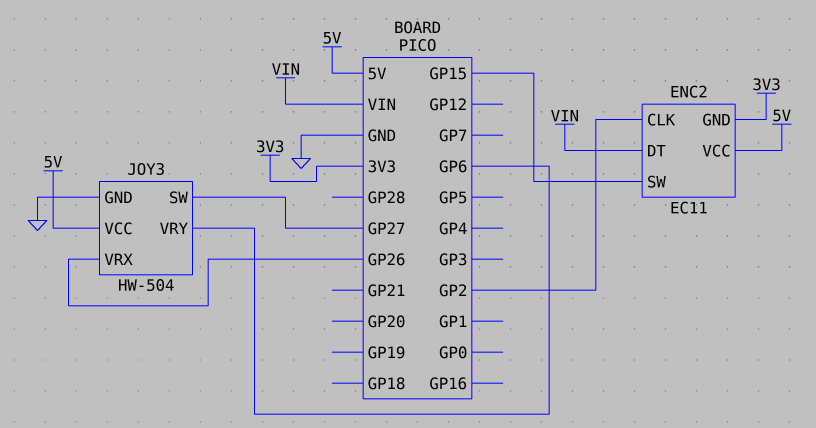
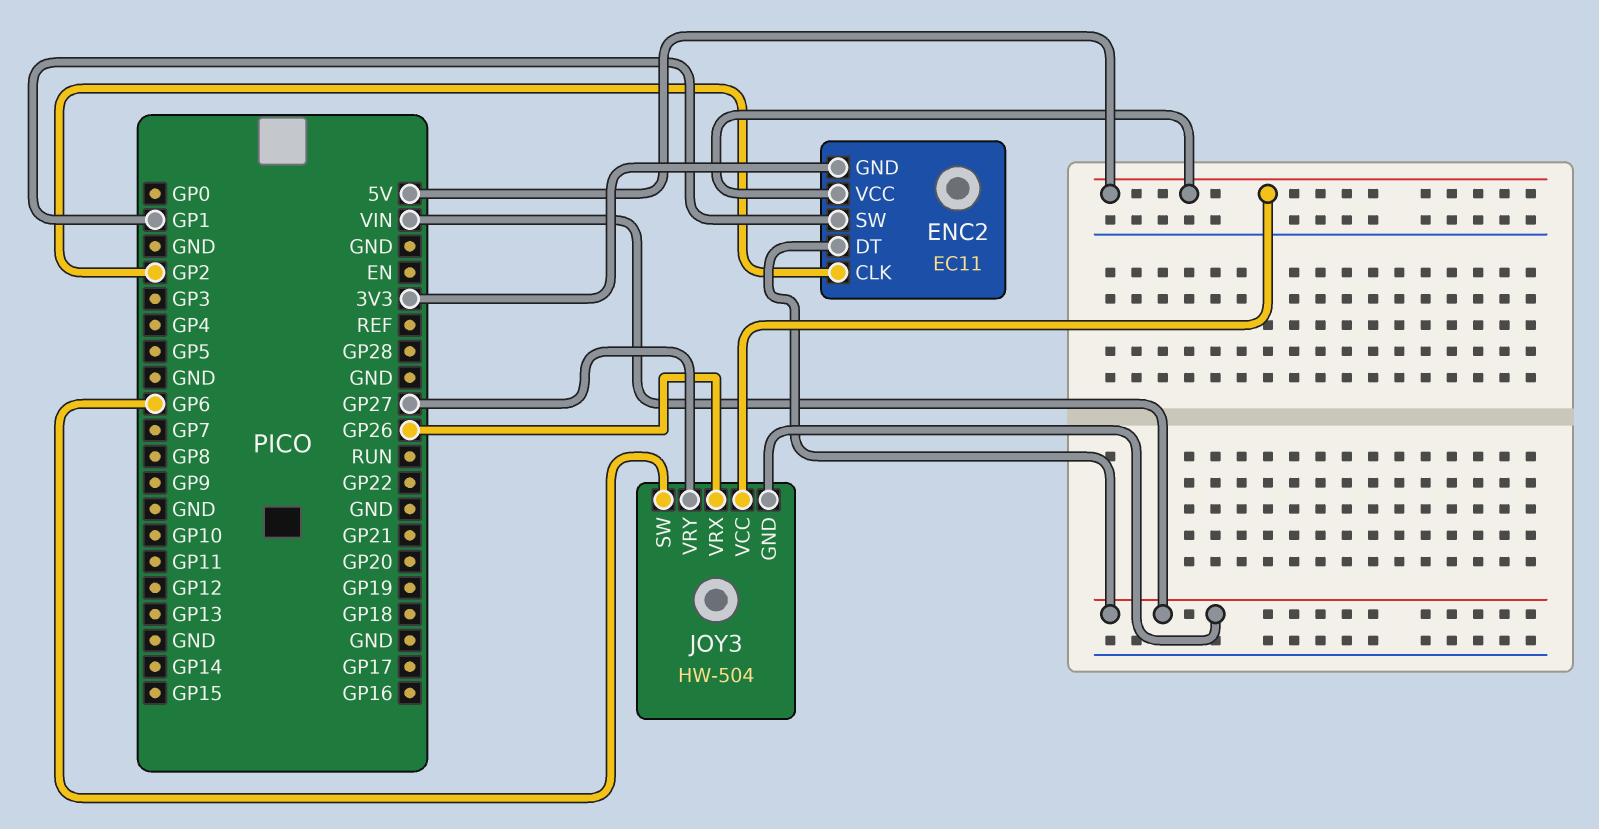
ENC2 pin SW: GP15 -> GP1
JOY3 pin GND: GND -> VIN
JOY3 pin SW: GP27 -> GP6
JOY3 pin VRY: GP6 -> GP27

